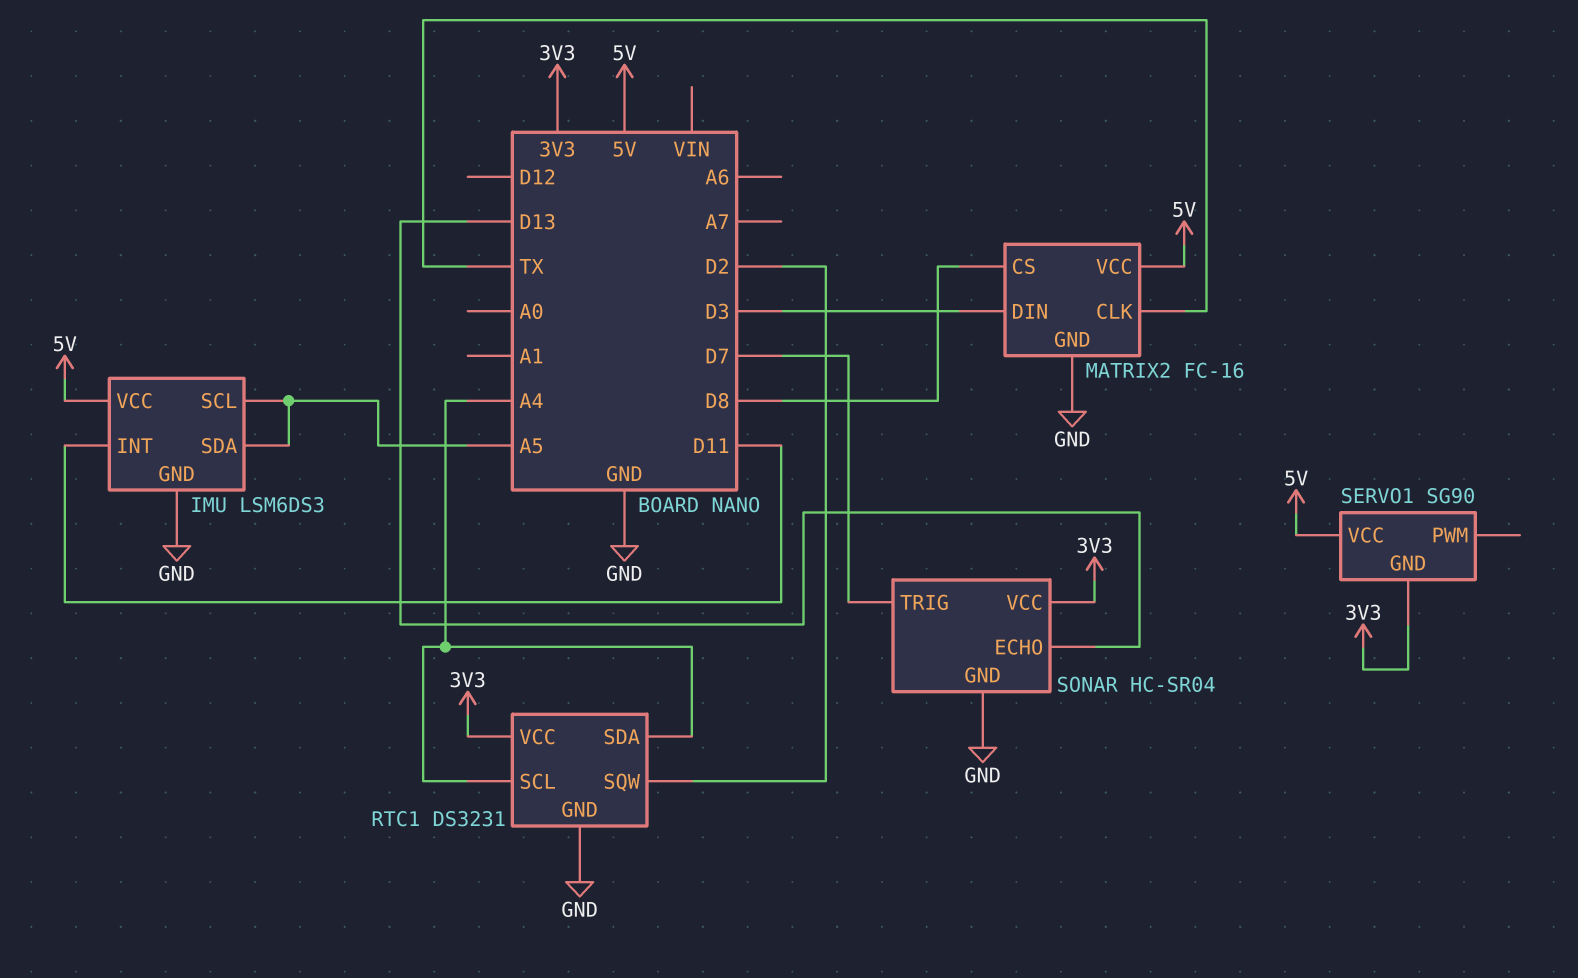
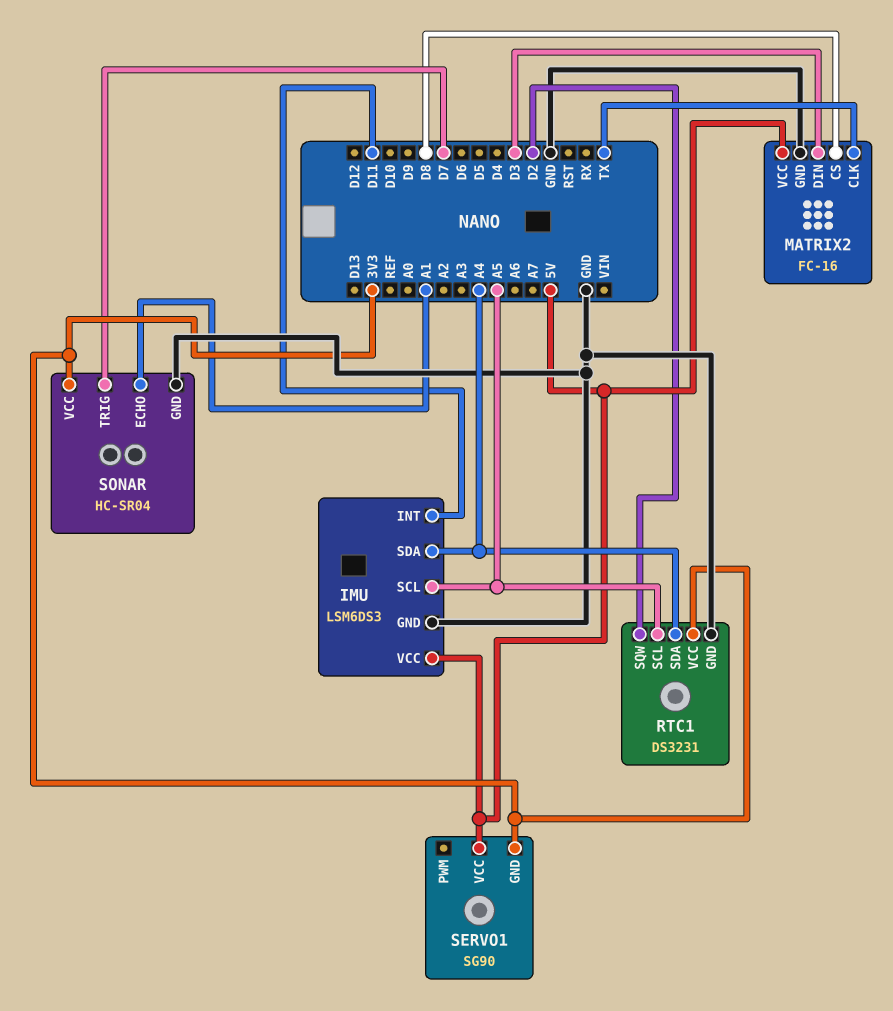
IMU pin SDA: A5 -> A4
RTC1 pin SCL: A4 -> A5
SONAR pin ECHO: D13 -> A1

